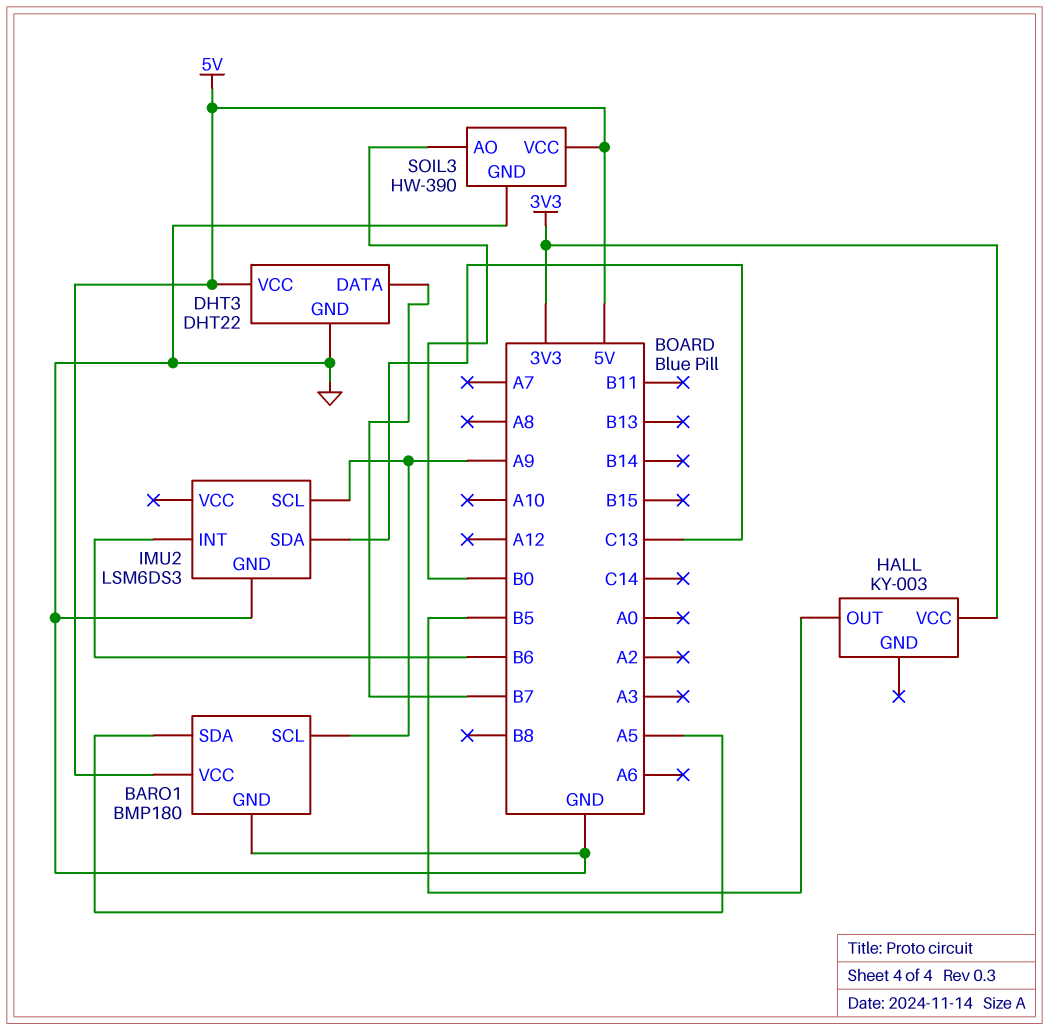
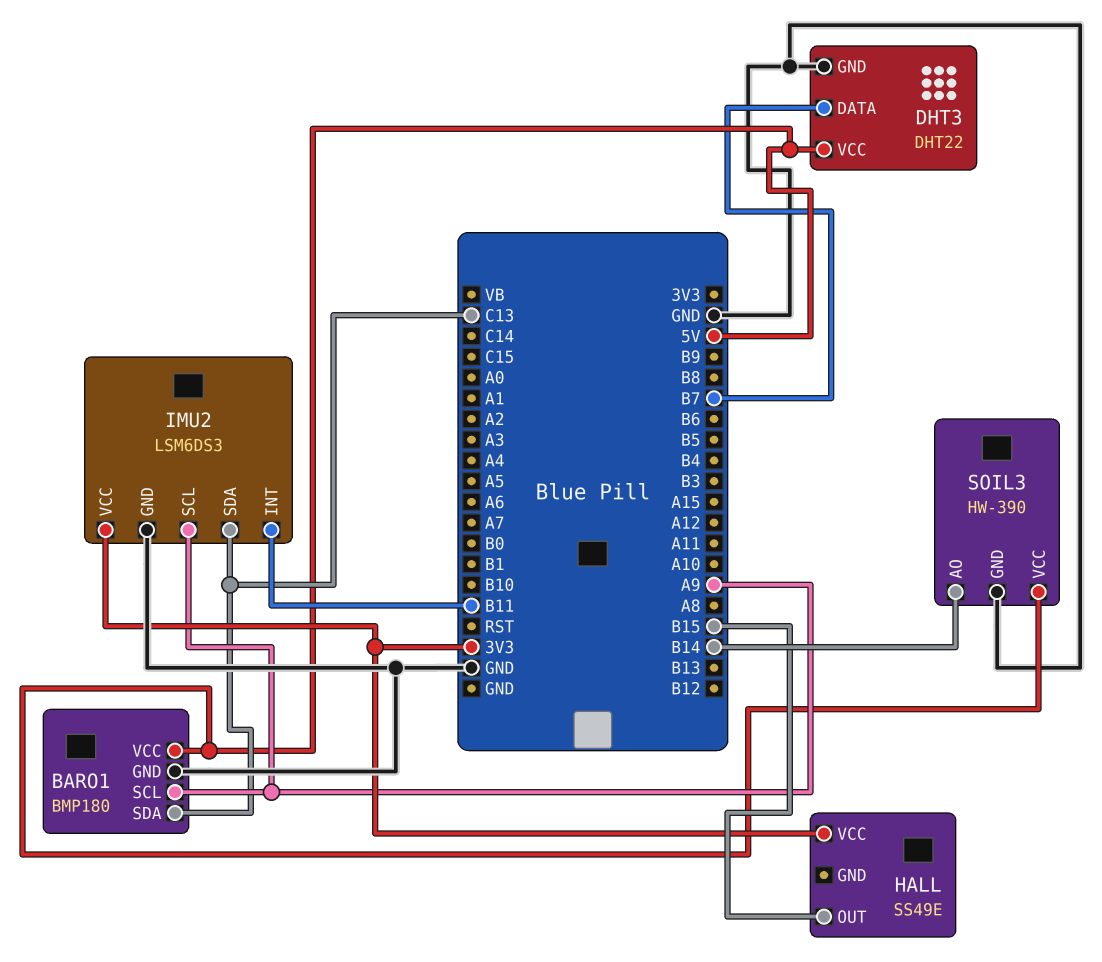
BARO1 pin SDA: A5 -> C13
HALL: KY-003 -> SS49E
HALL pin OUT: B5 -> B15
IMU2 pin INT: B6 -> B11
IMU2 pin VCC: none -> 3V3
SOIL3 pin AO: B0 -> B14

